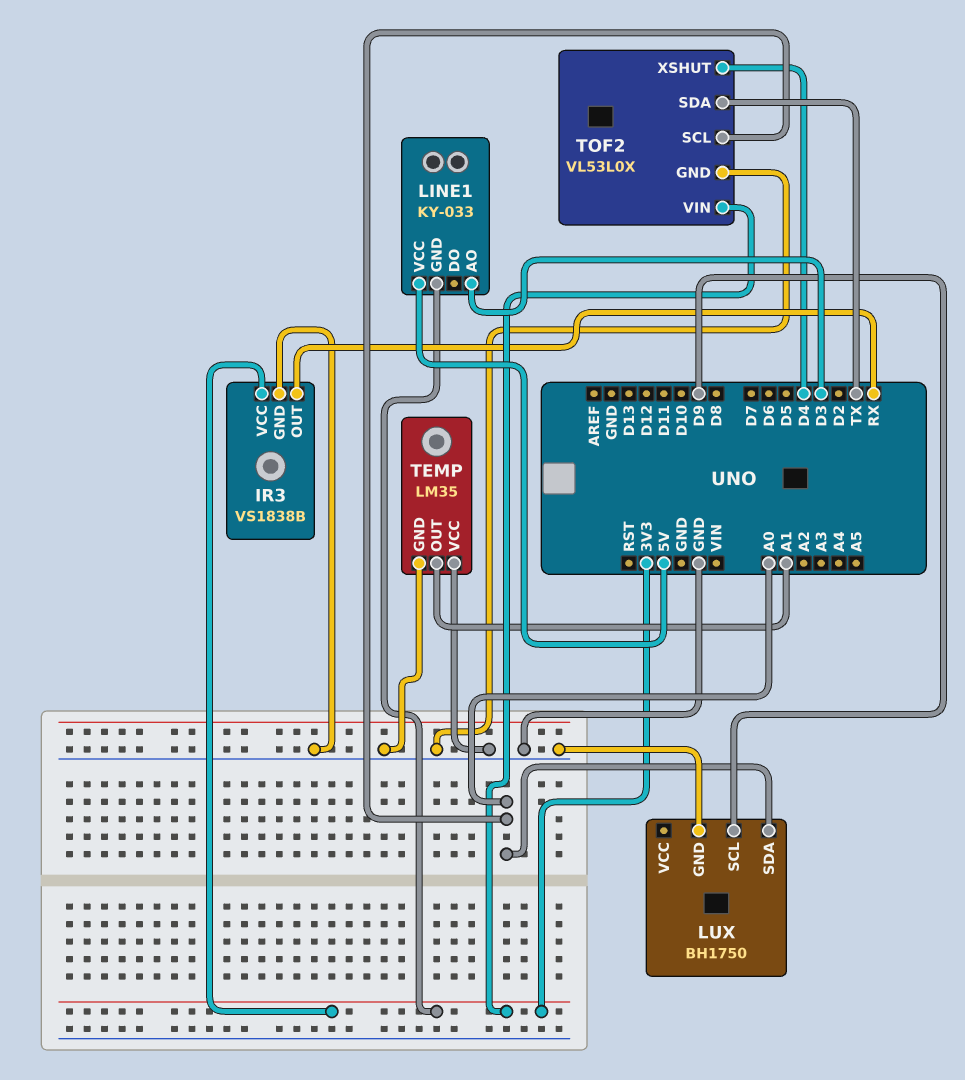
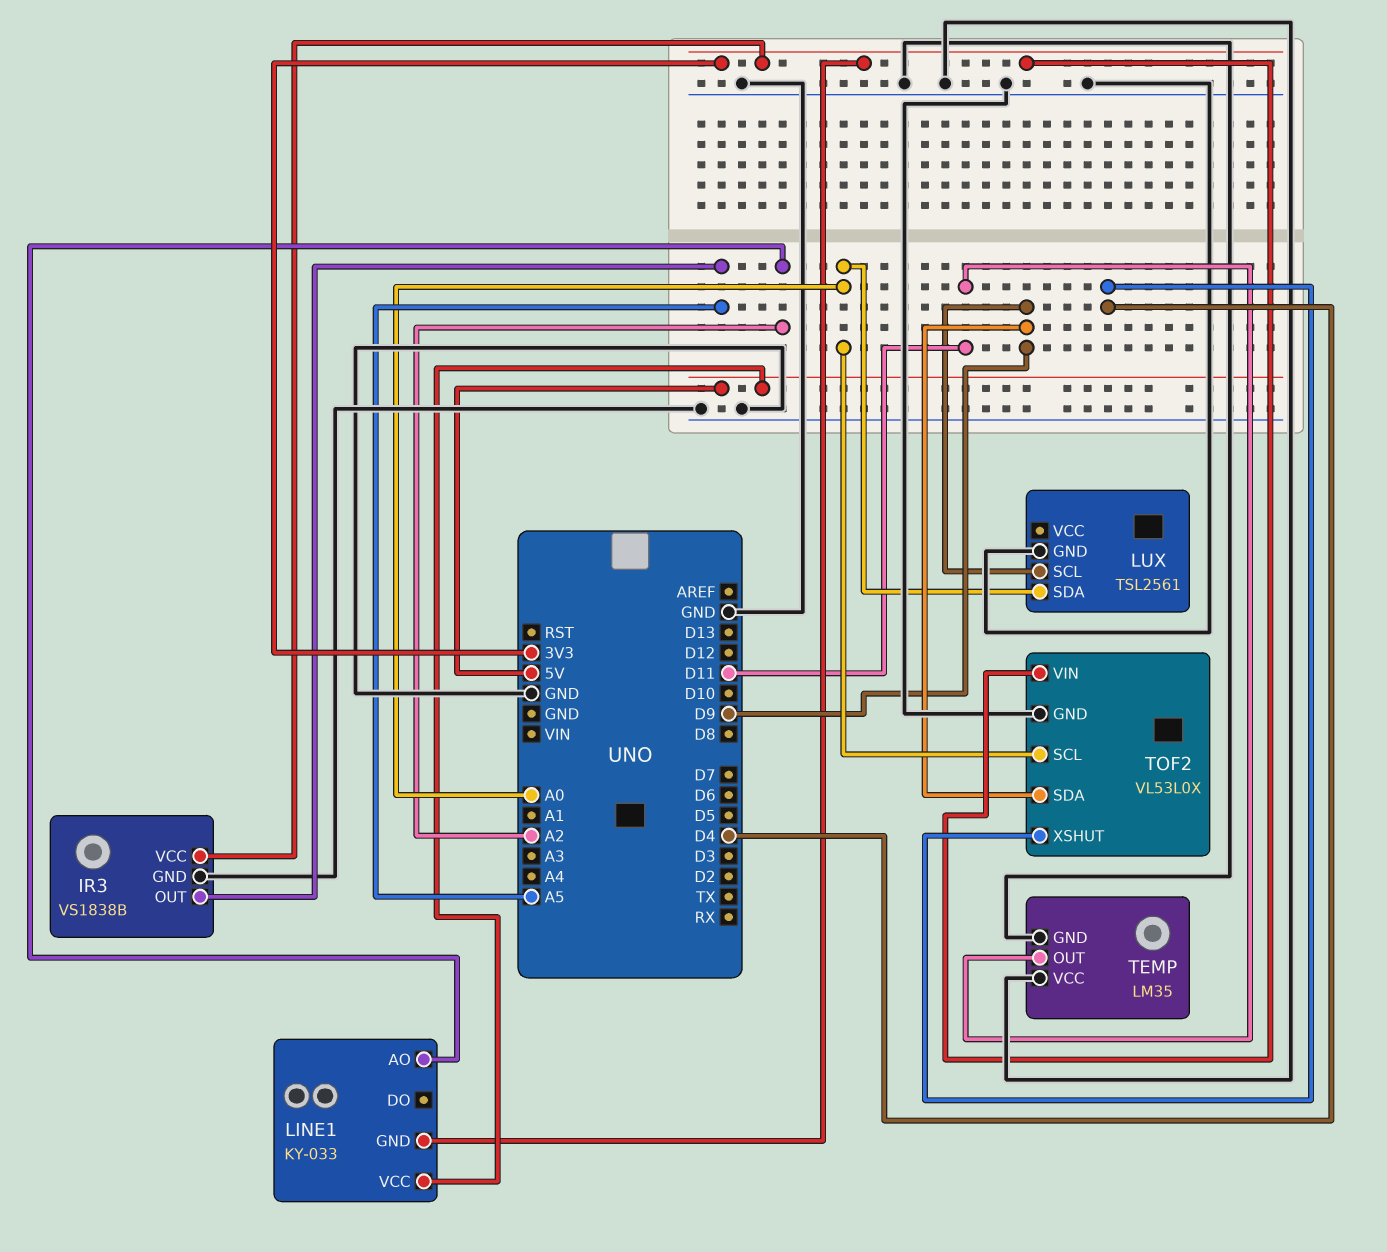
IR3 pin OUT: RX -> A5
LINE1 pin AO: D3 -> A2
LUX: BH1750 -> TSL2561
TEMP pin OUT: A1 -> D11
TOF2 pin SDA: TX -> D9

